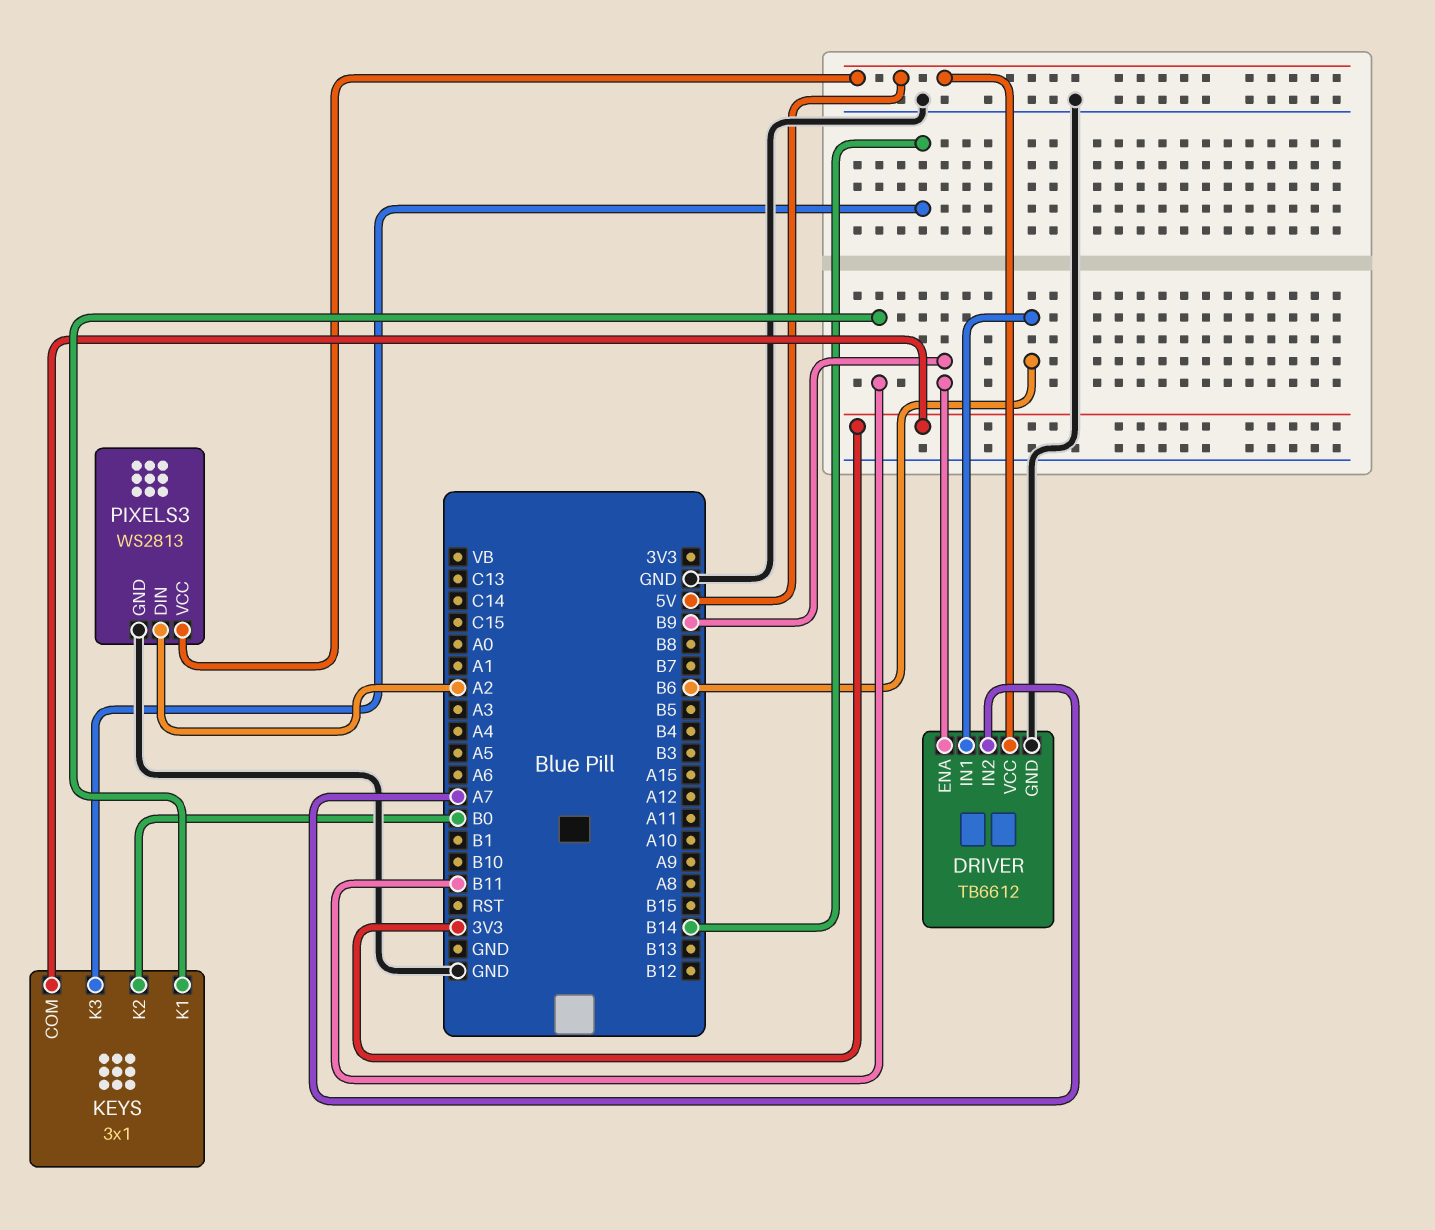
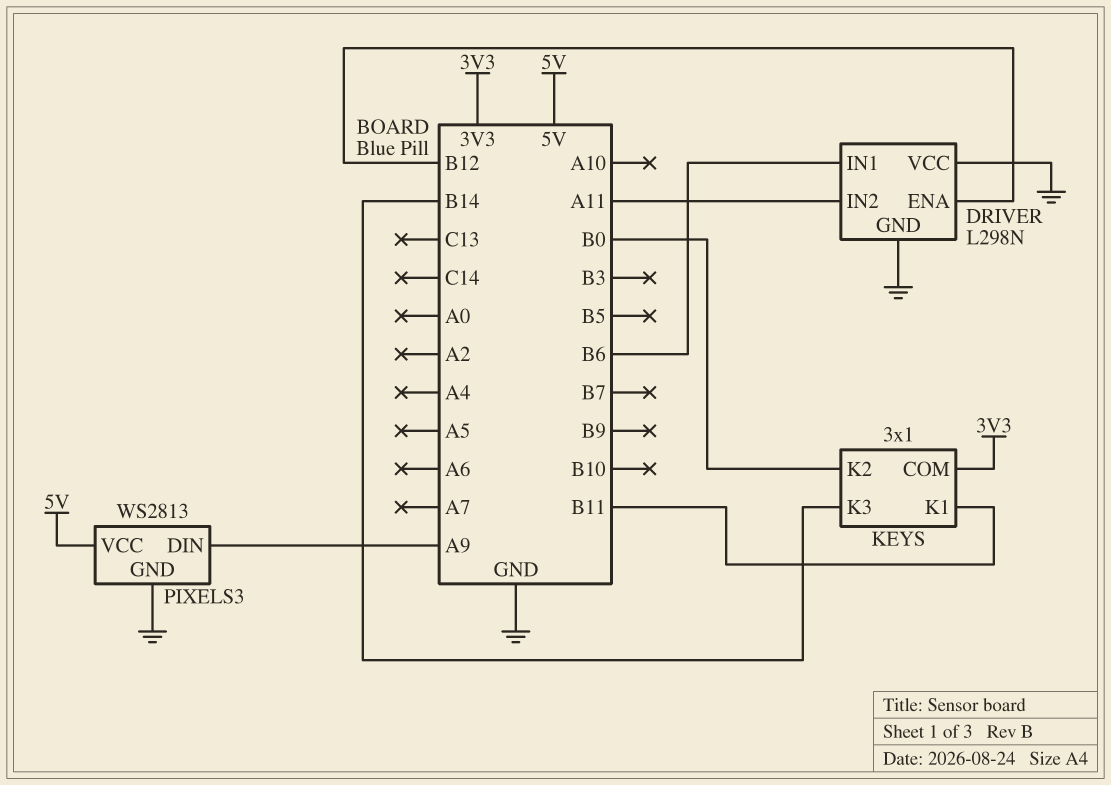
DRIVER: TB6612 -> L298N
DRIVER pin ENA: B9 -> B12
DRIVER pin IN2: A7 -> A11
DRIVER pin VCC: 5V -> GND
PIXELS3 pin DIN: A2 -> A9

